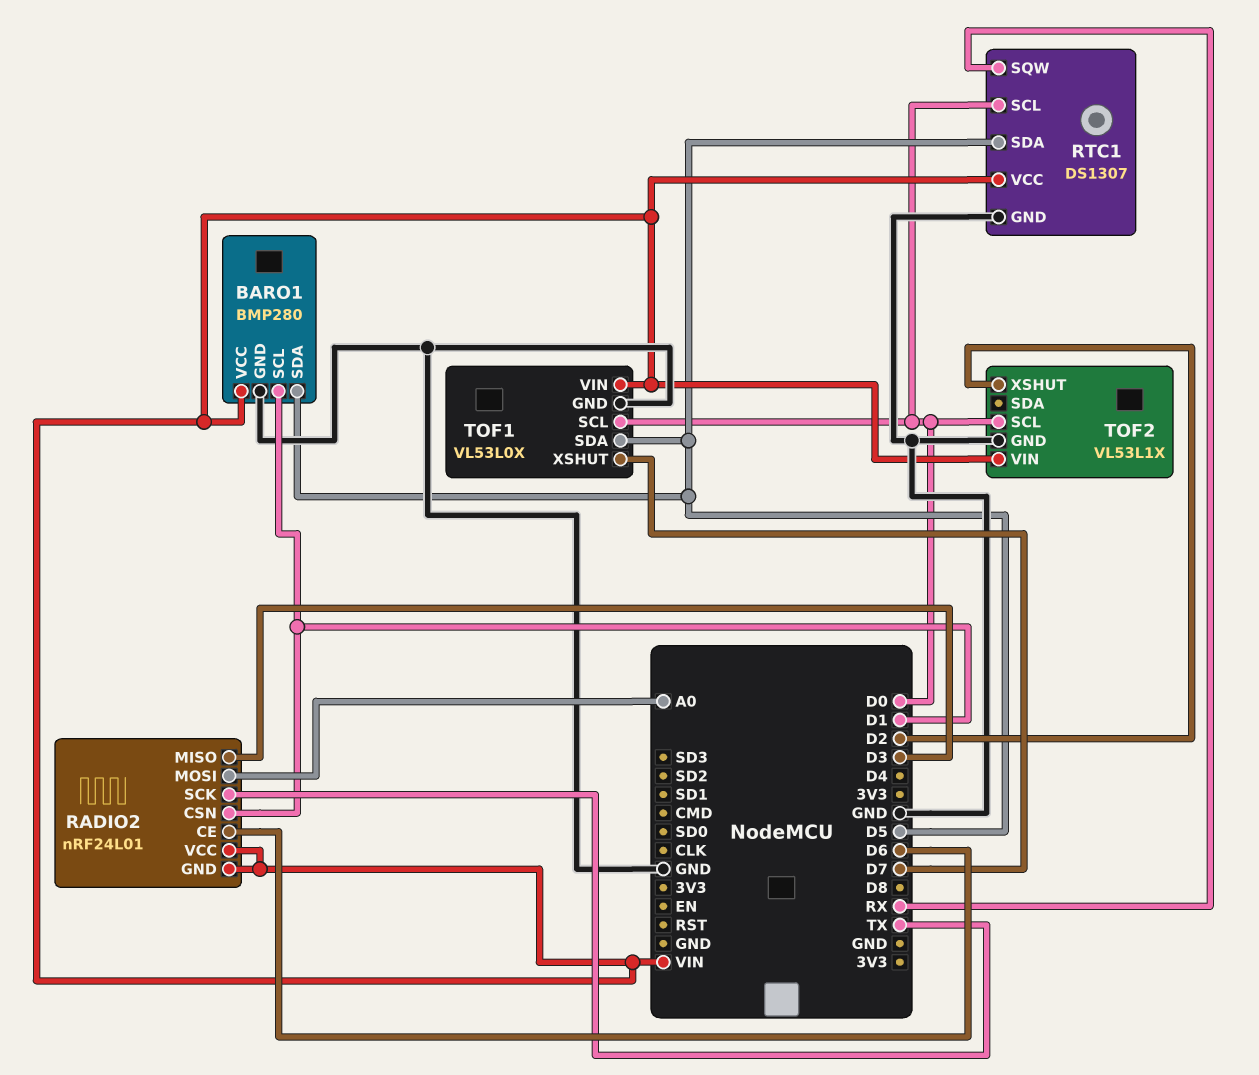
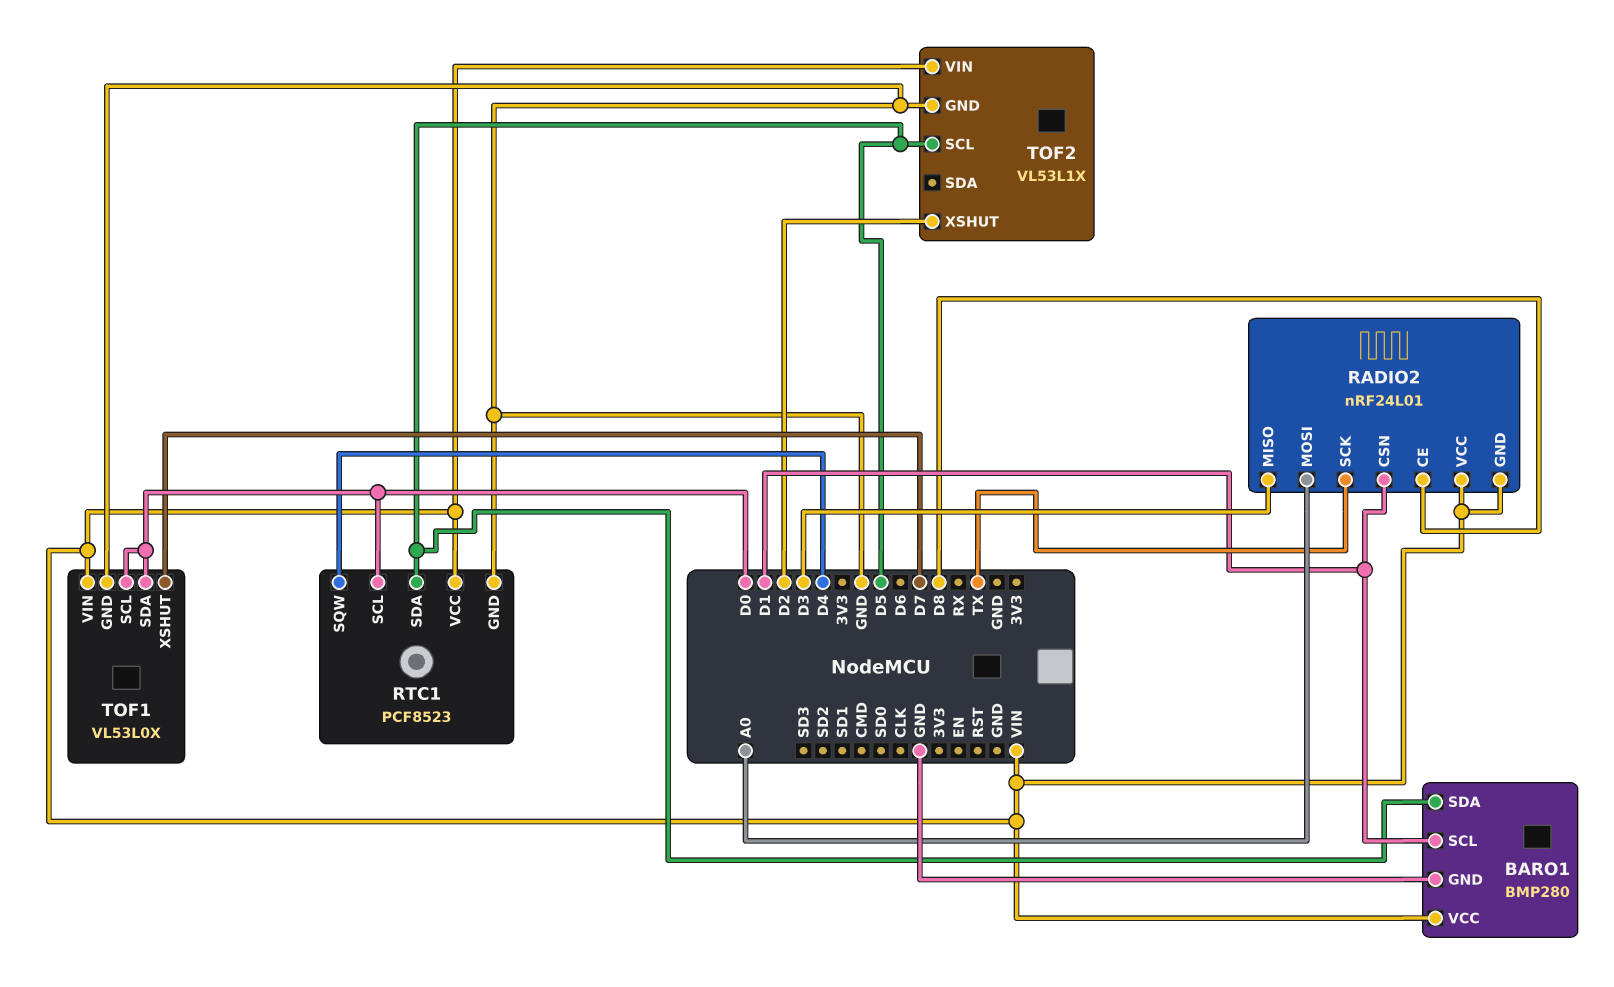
RADIO2 pin CE: D6 -> D8
RTC1: DS1307 -> PCF8523
RTC1 pin SQW: RX -> D4
TOF1 pin SDA: D5 -> D0
TOF2 pin SCL: D0 -> D5

